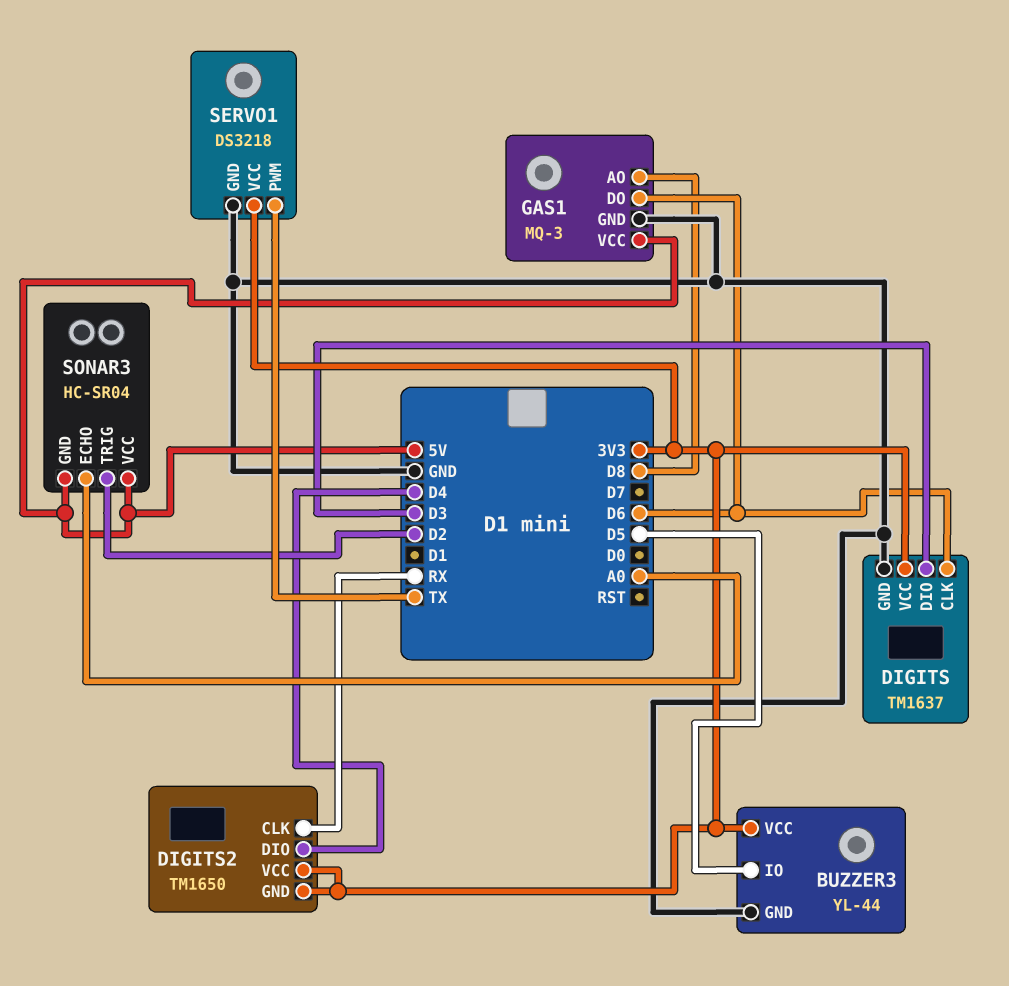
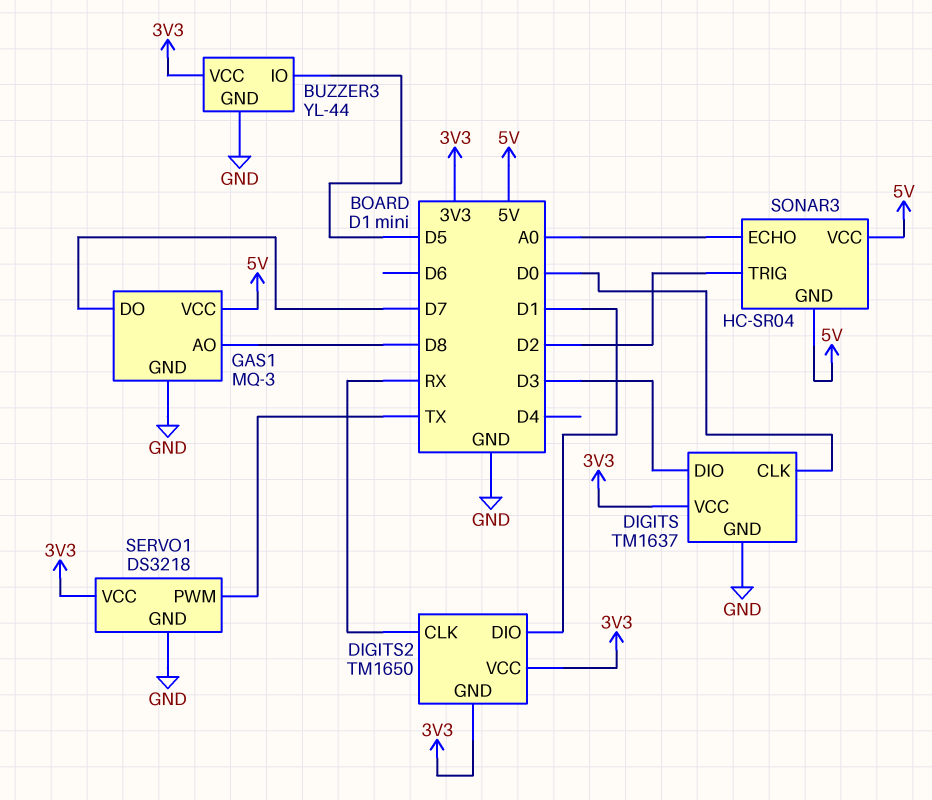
DIGITS pin CLK: D6 -> D0
DIGITS2 pin DIO: D4 -> D1
GAS1 pin DO: D6 -> D7

